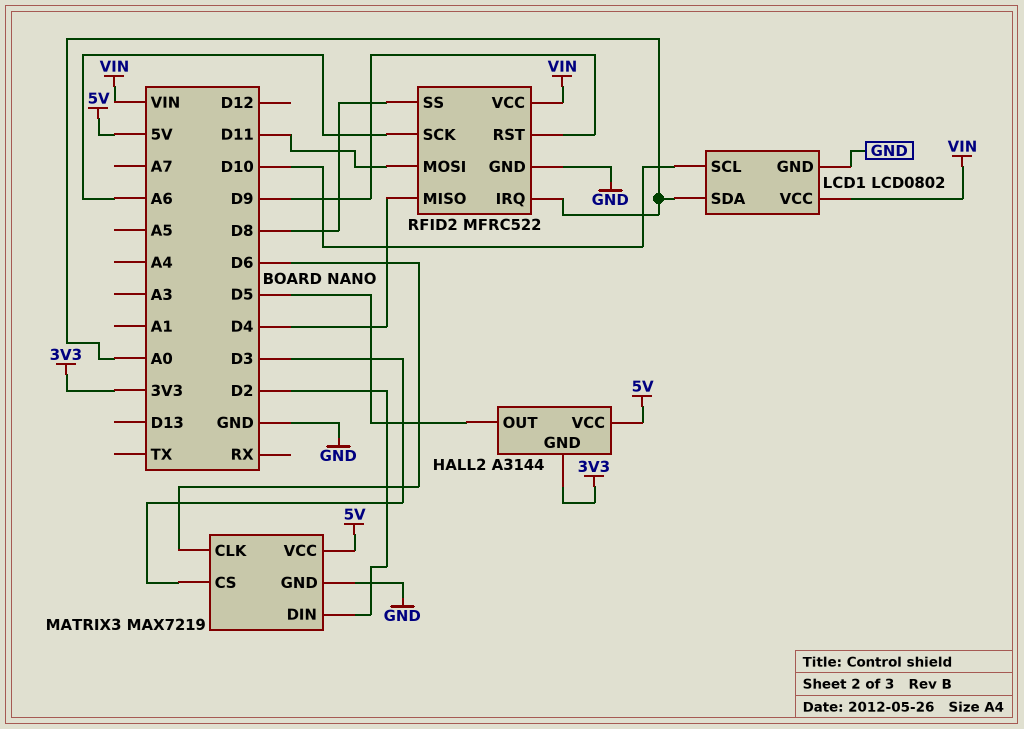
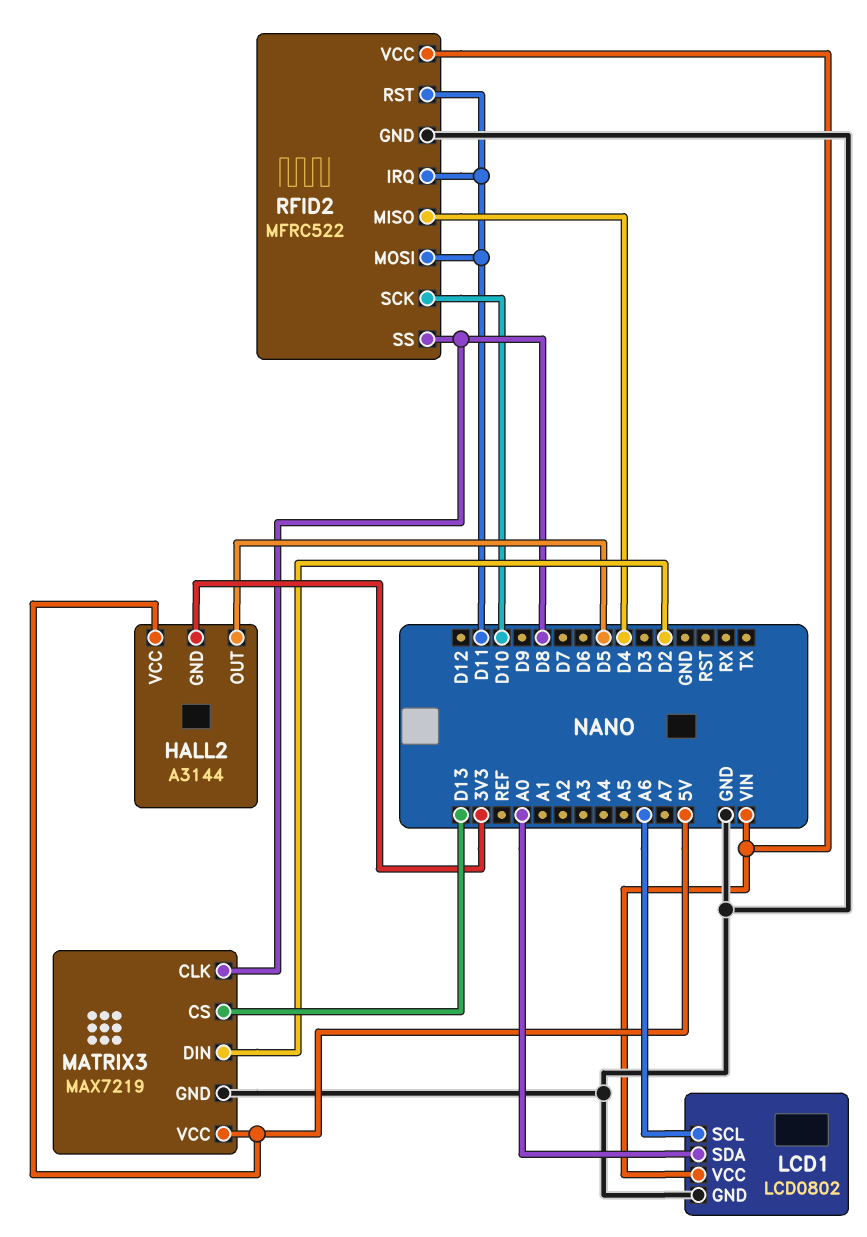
LCD1 pin SCL: D10 -> A6
MATRIX3 pin CLK: D6 -> D8
MATRIX3 pin CS: D3 -> D13
RFID2 pin IRQ: A0 -> D11
RFID2 pin RST: D9 -> D11
RFID2 pin SCK: A6 -> D10

